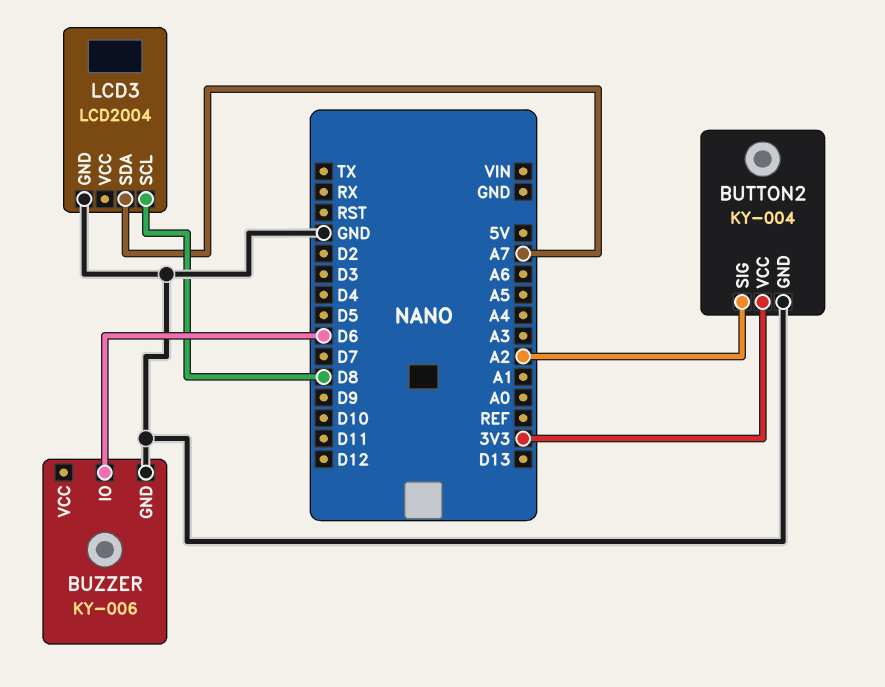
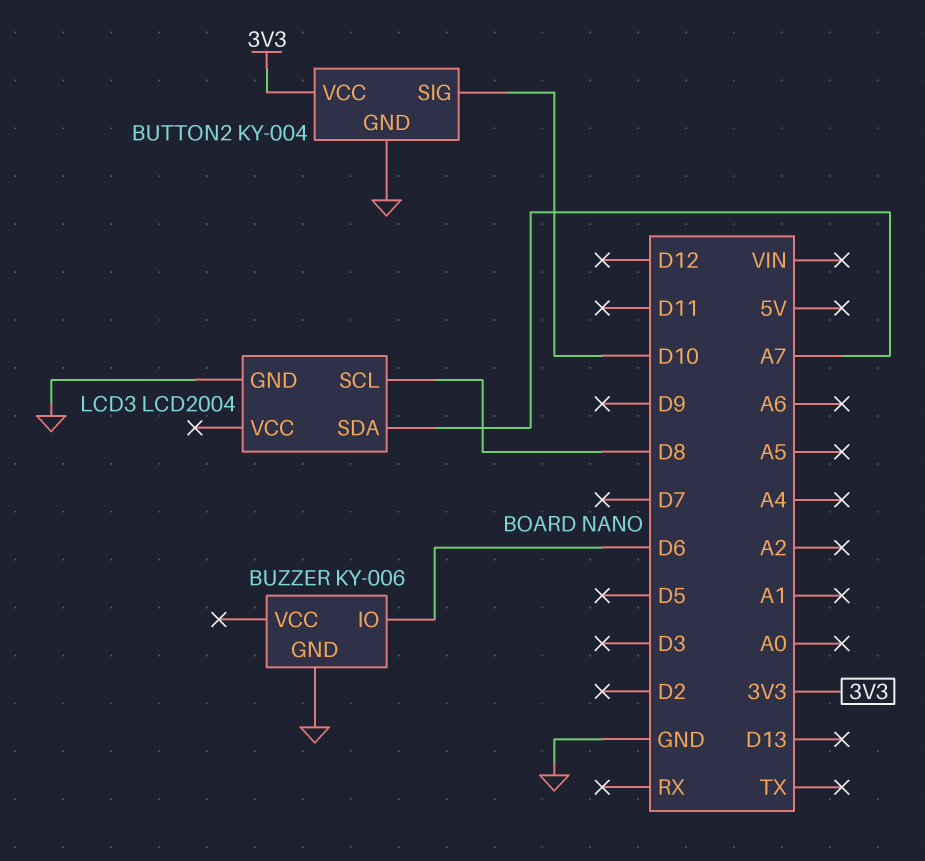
BUTTON2 pin SIG: A2 -> D10

